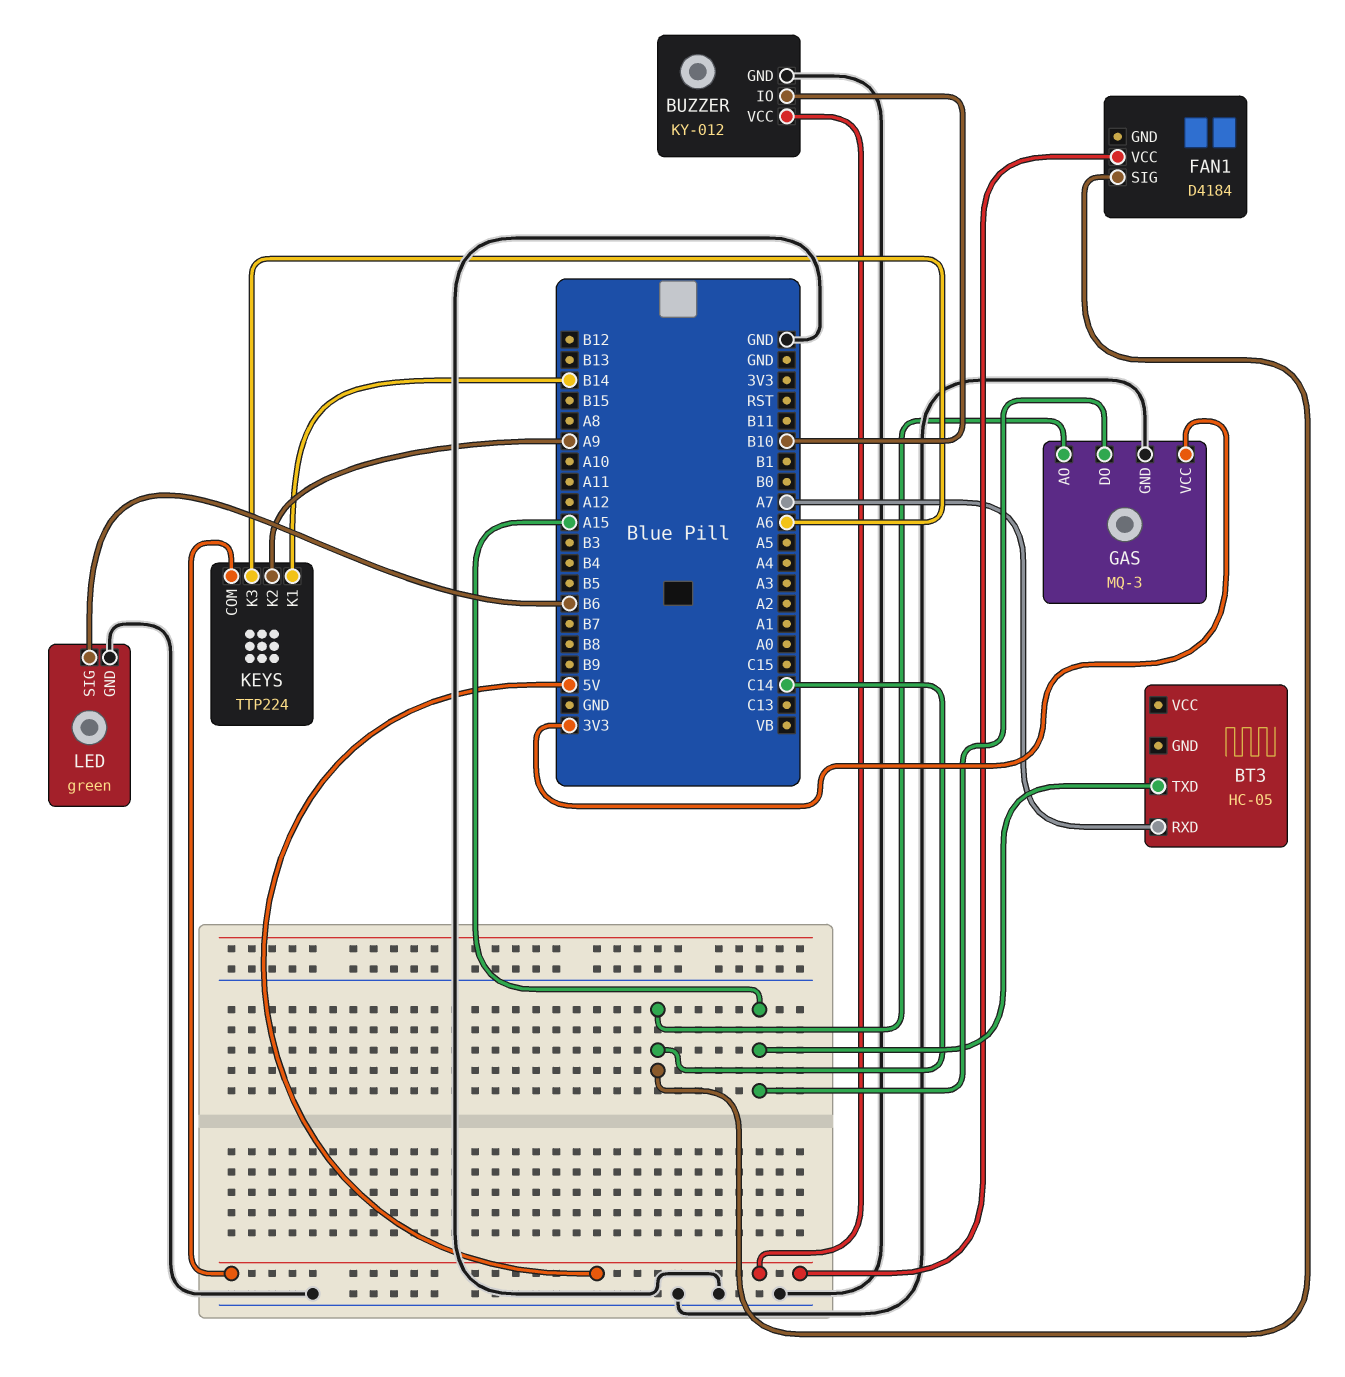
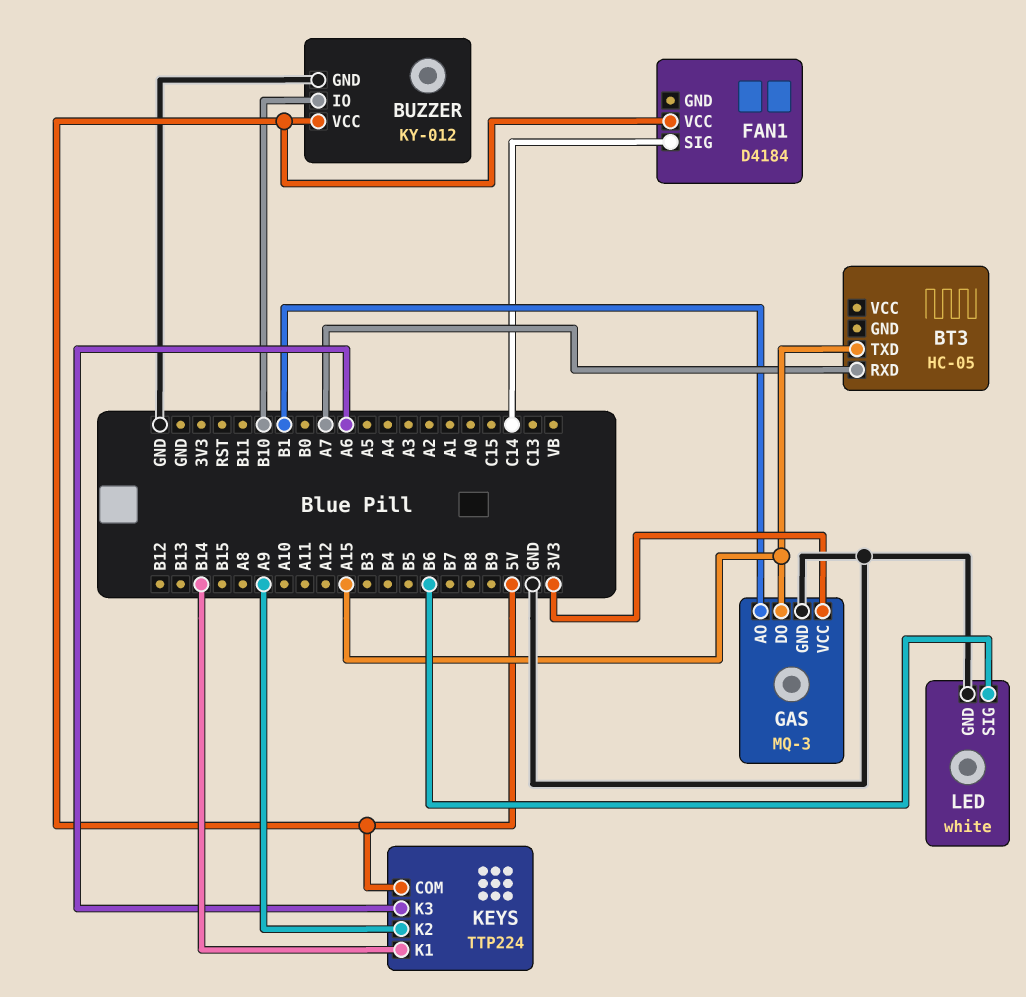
GAS pin AO: C14 -> B1
LED: green -> white

